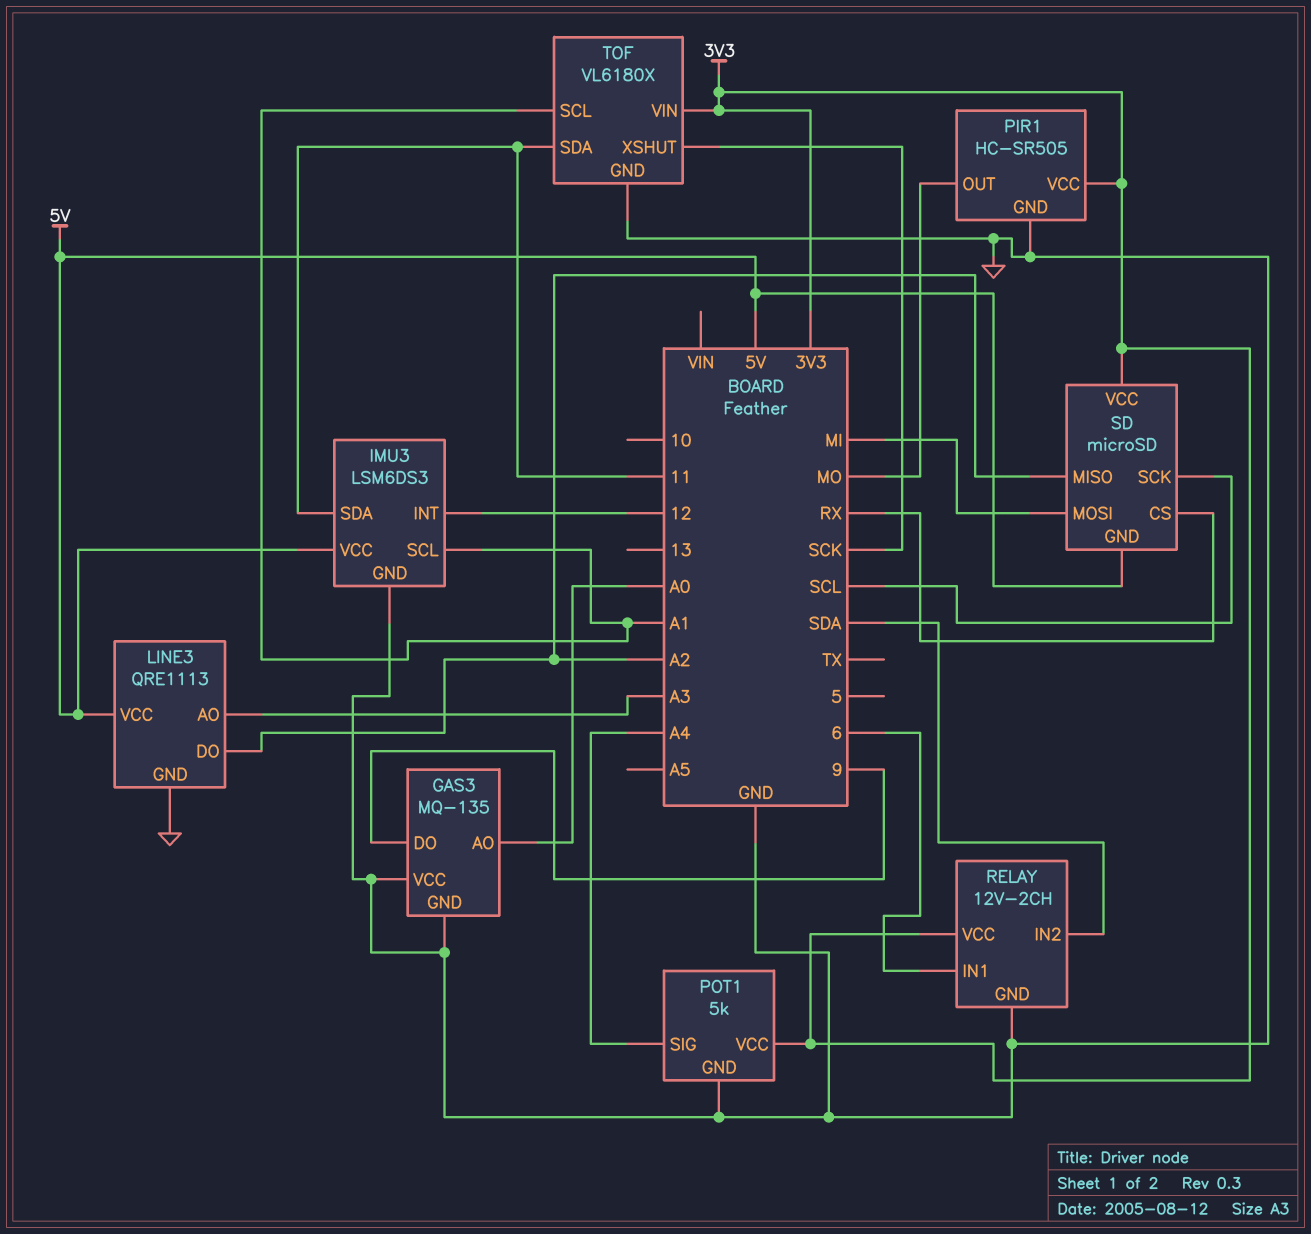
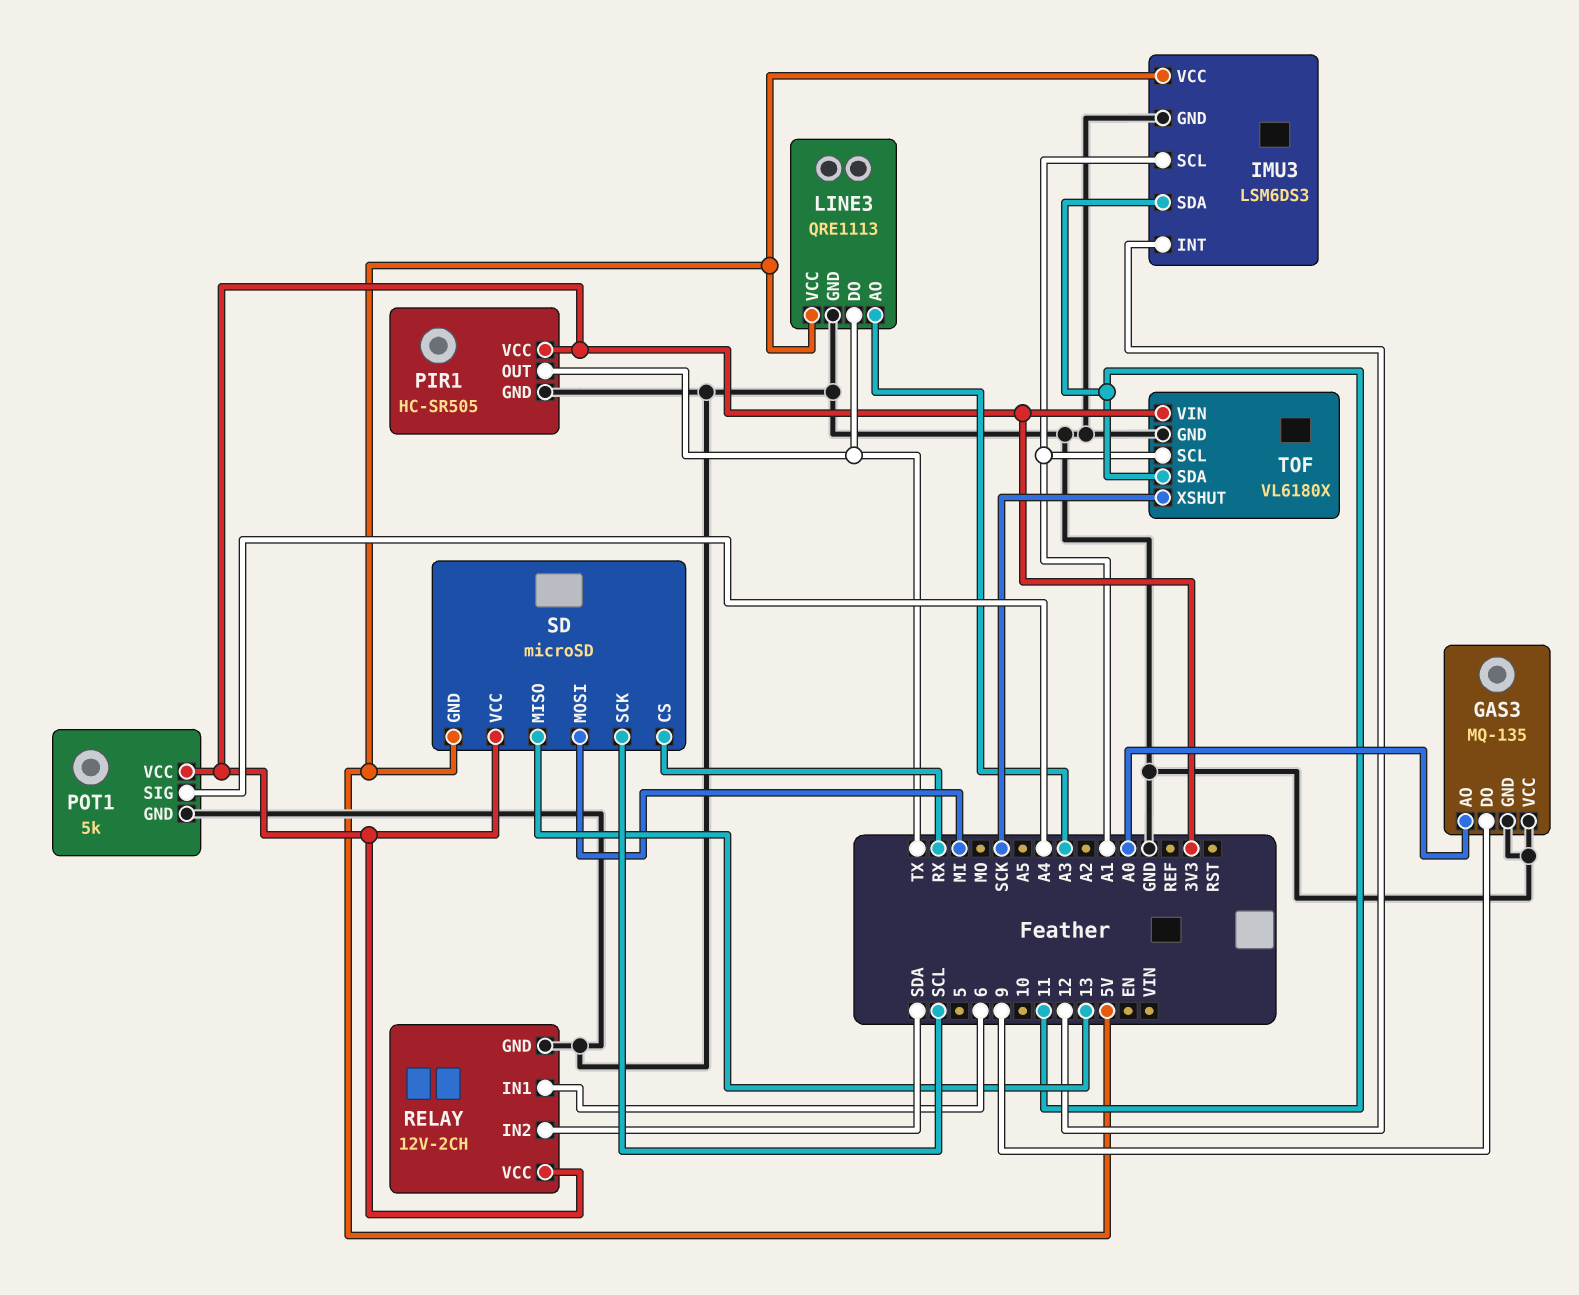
LINE3 pin DO: A2 -> TX
PIR1 pin OUT: MO -> TX
SD pin MISO: A2 -> 13

